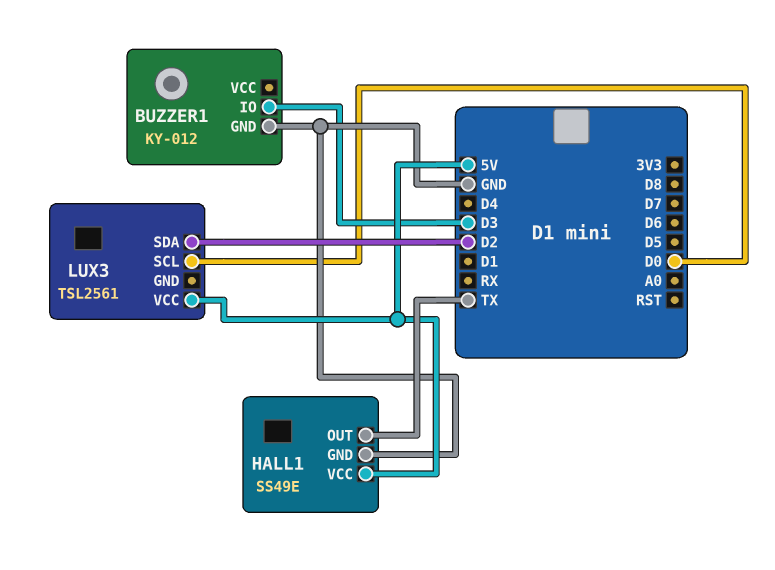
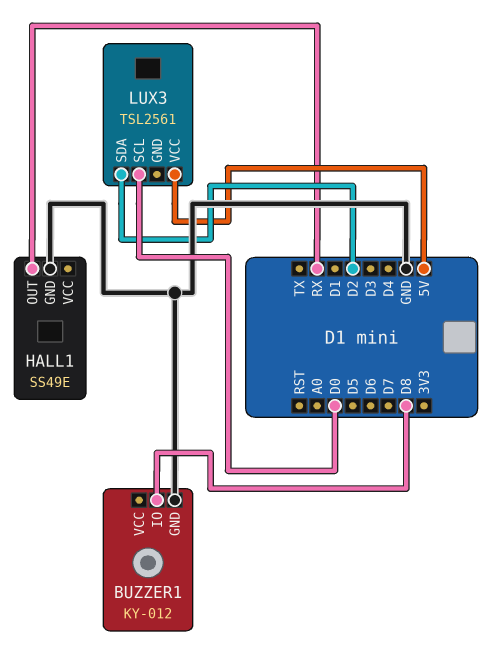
BUZZER1 pin IO: D3 -> D8
HALL1 pin OUT: TX -> RX
HALL1 pin VCC: 5V -> none

